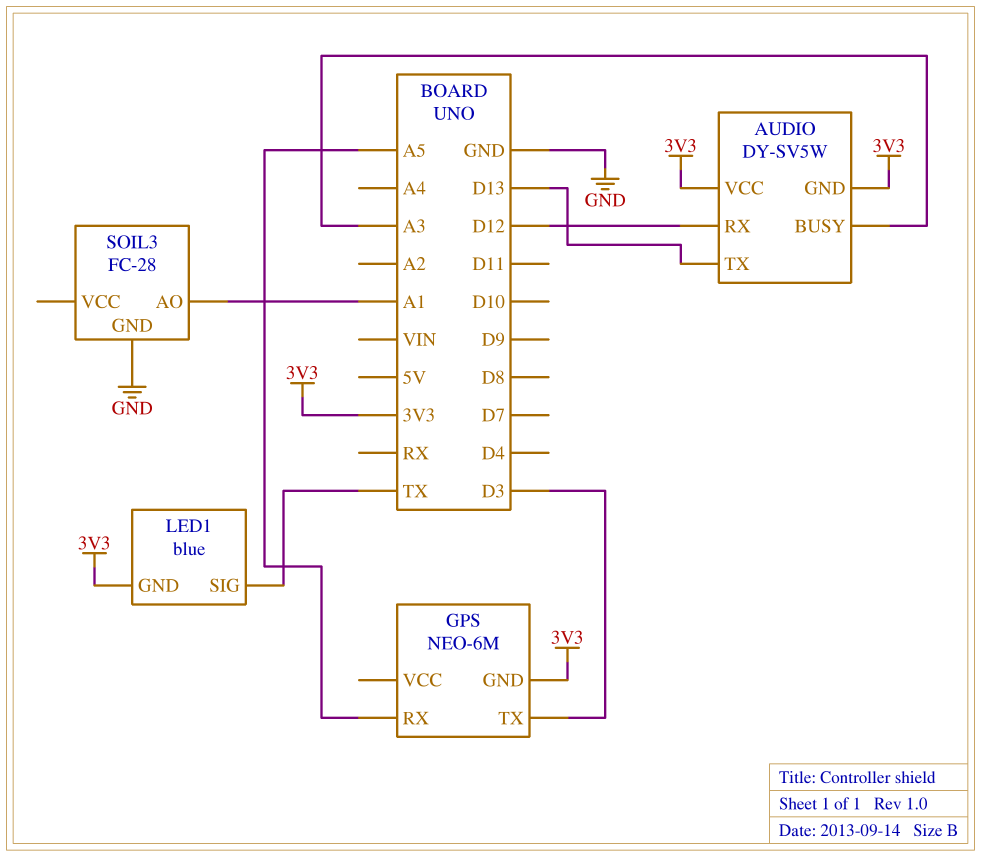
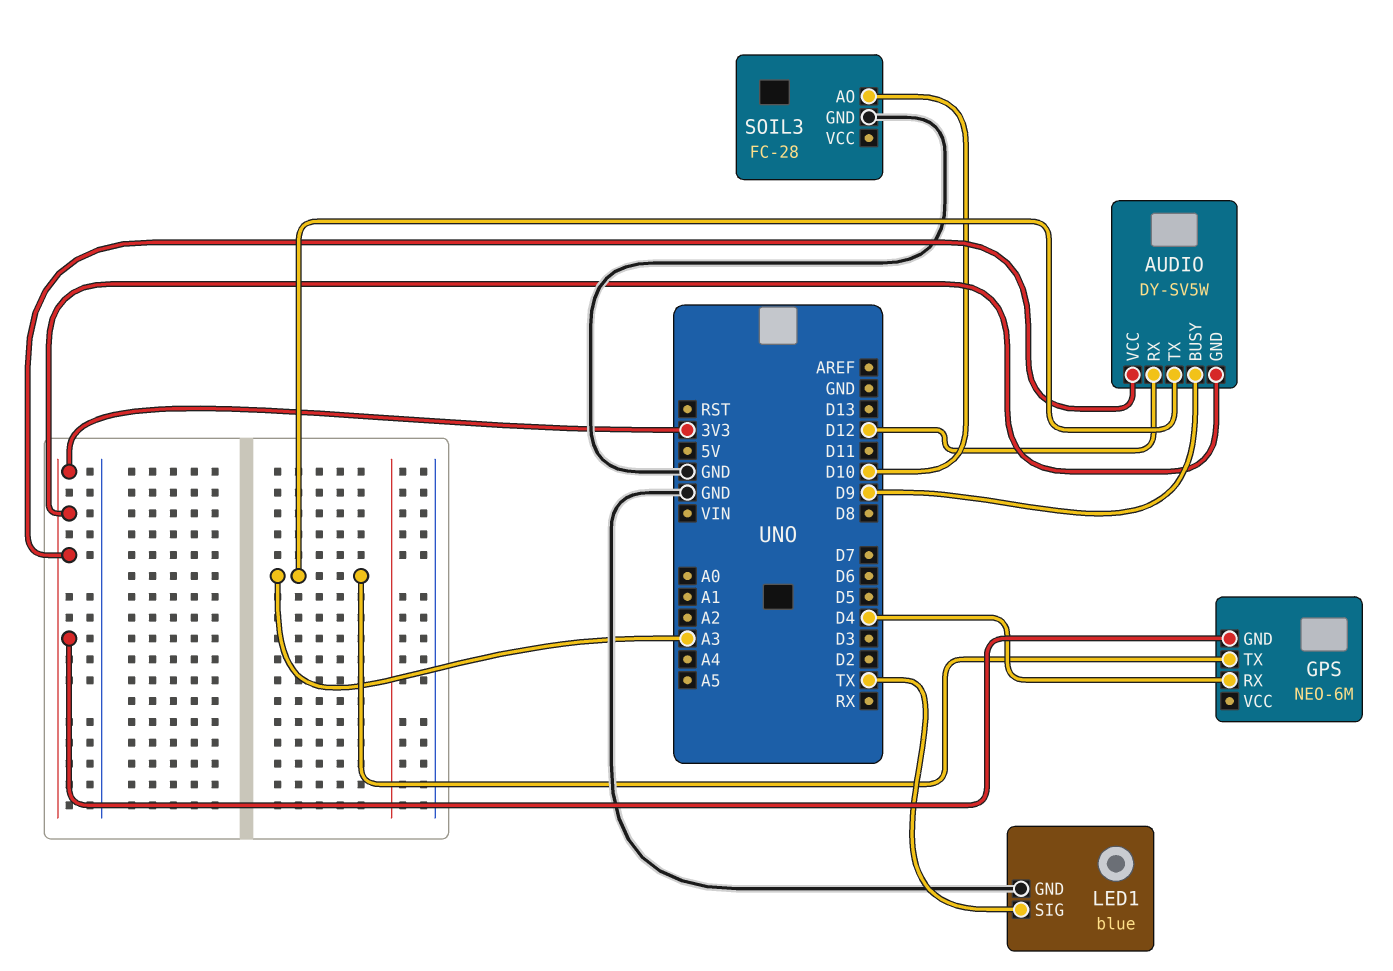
AUDIO pin BUSY: A3 -> D9
AUDIO pin TX: D13 -> A3
GPS pin RX: A5 -> D4
GPS pin TX: D3 -> A3
LED1 pin GND: 3V3 -> GND
SOIL3 pin AO: A1 -> D10

